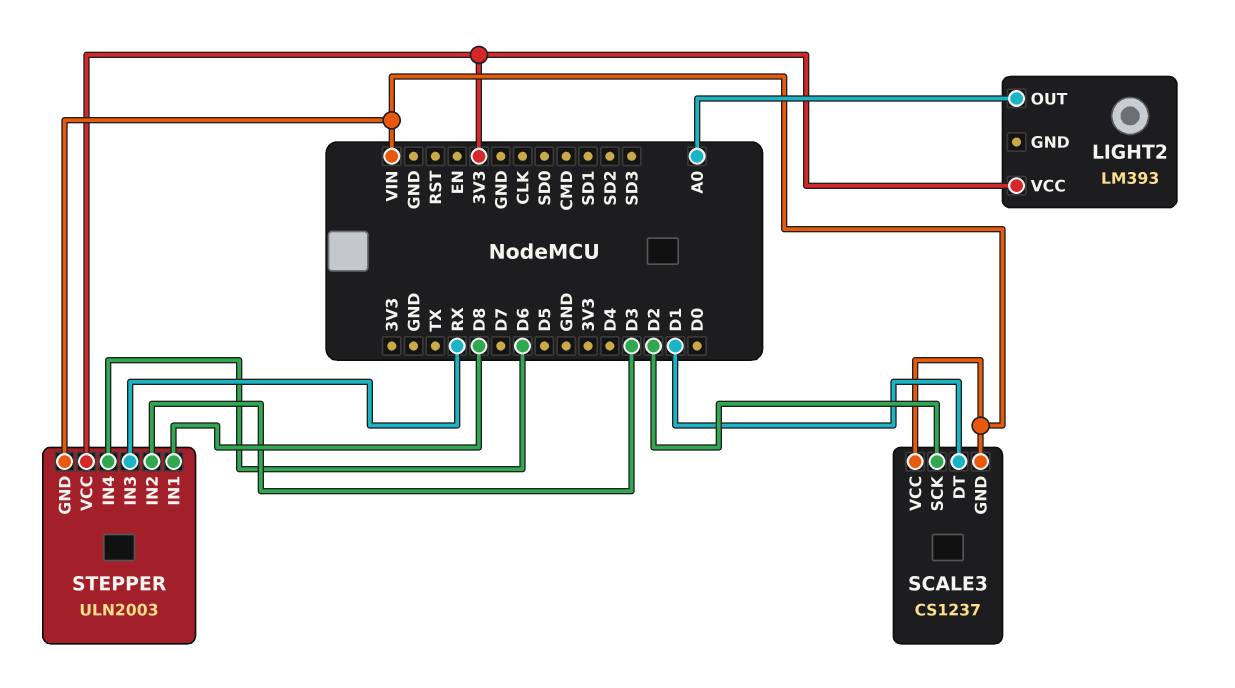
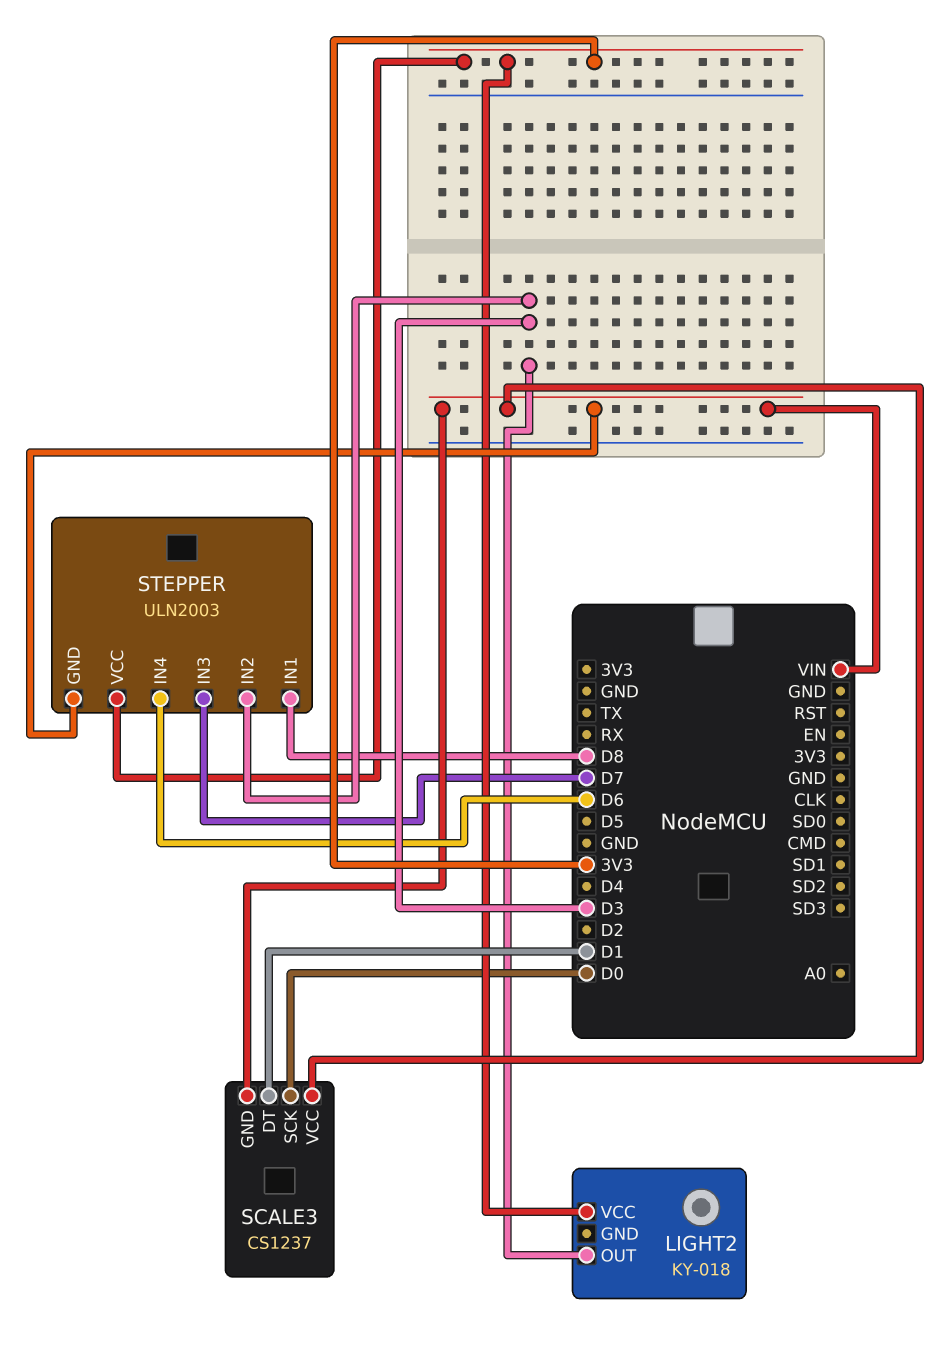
LIGHT2: LM393 -> KY-018
LIGHT2 pin OUT: A0 -> D3
SCALE3 pin SCK: D2 -> D0
STEPPER pin IN3: RX -> D7

